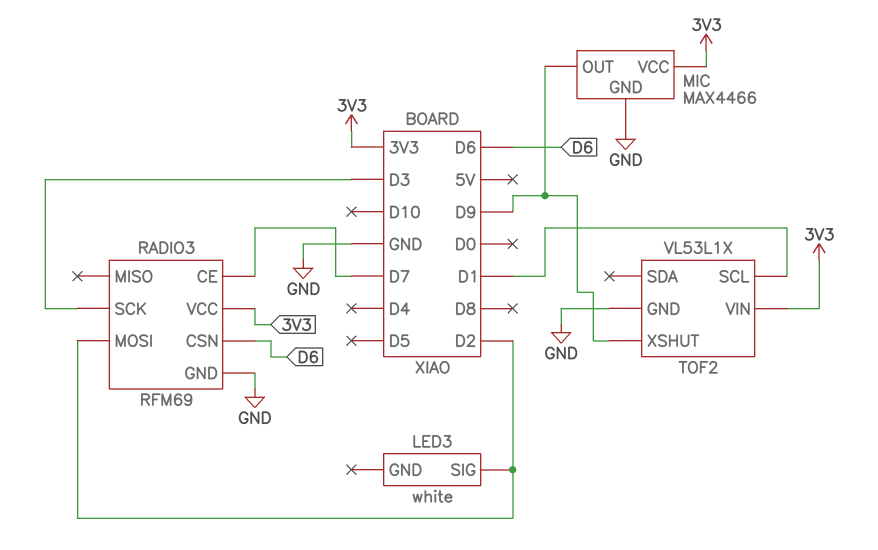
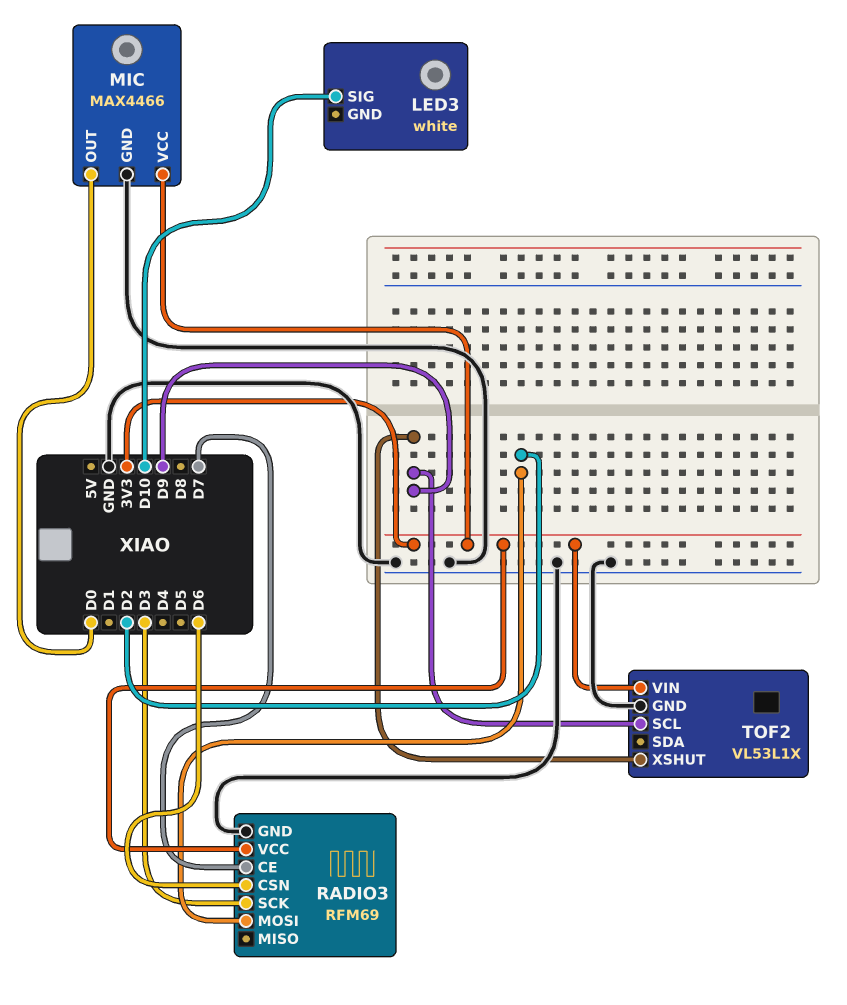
LED3 pin SIG: D2 -> D10
MIC pin OUT: D9 -> D0
TOF2 pin SCL: D1 -> D9

